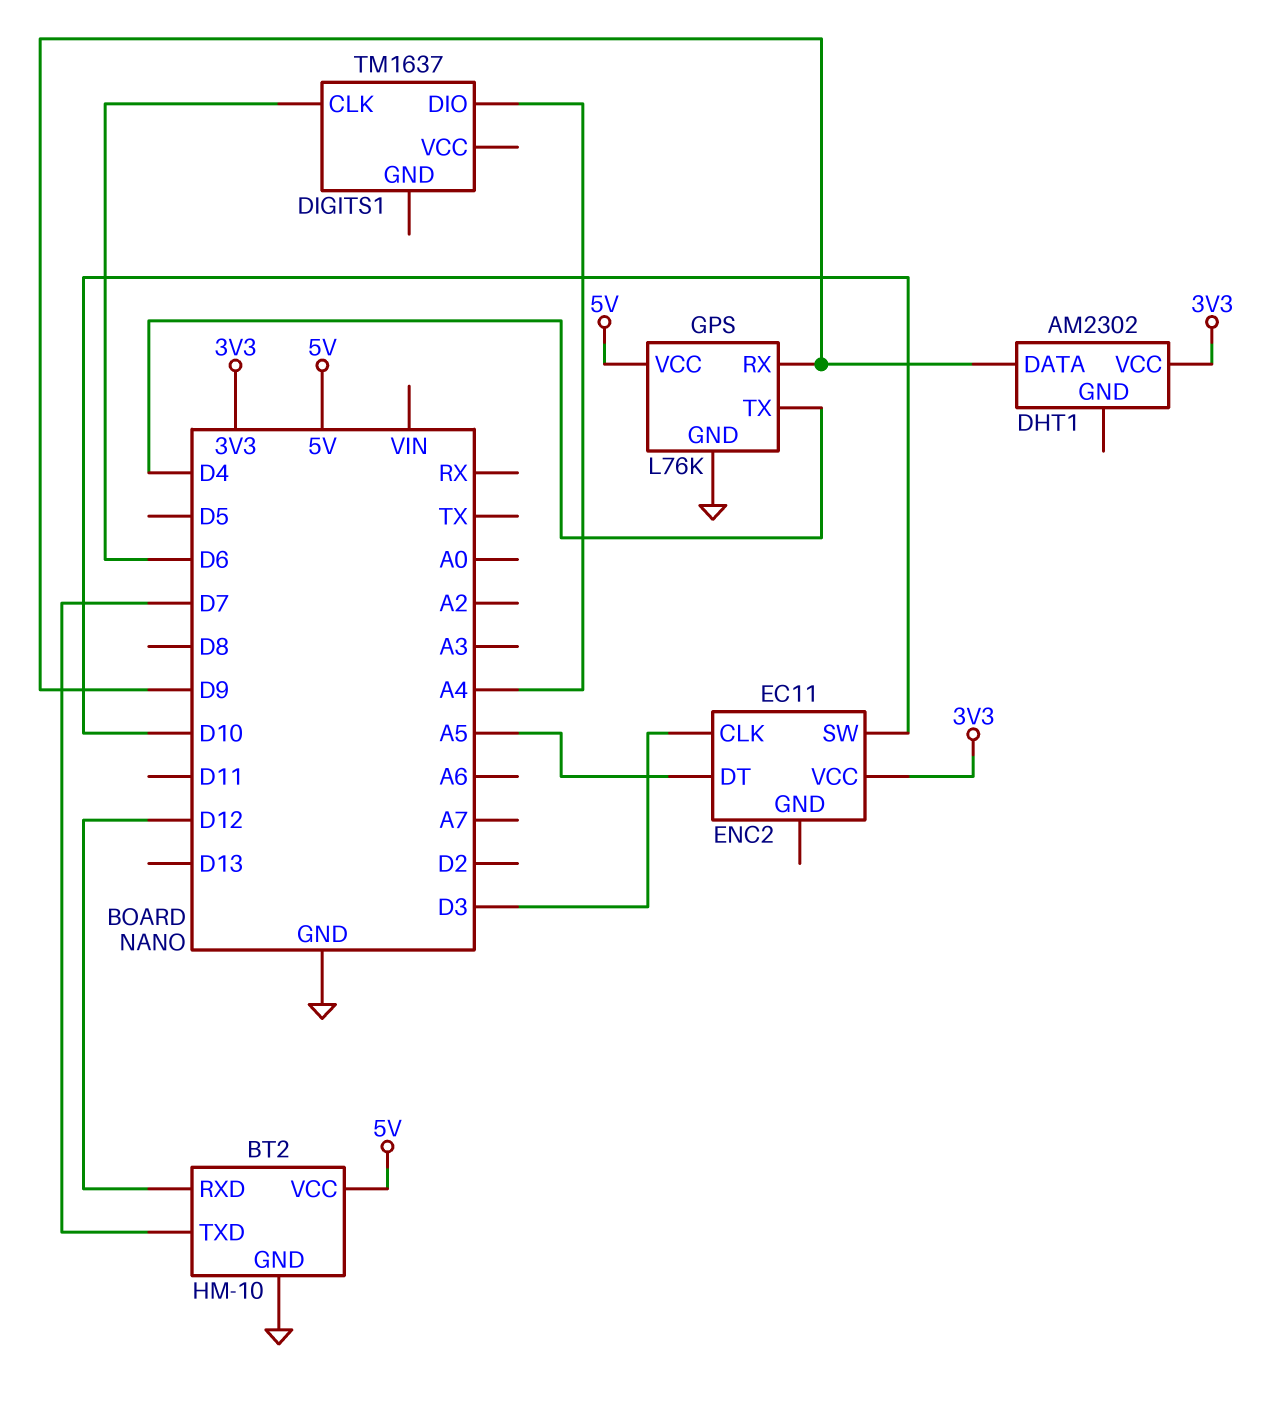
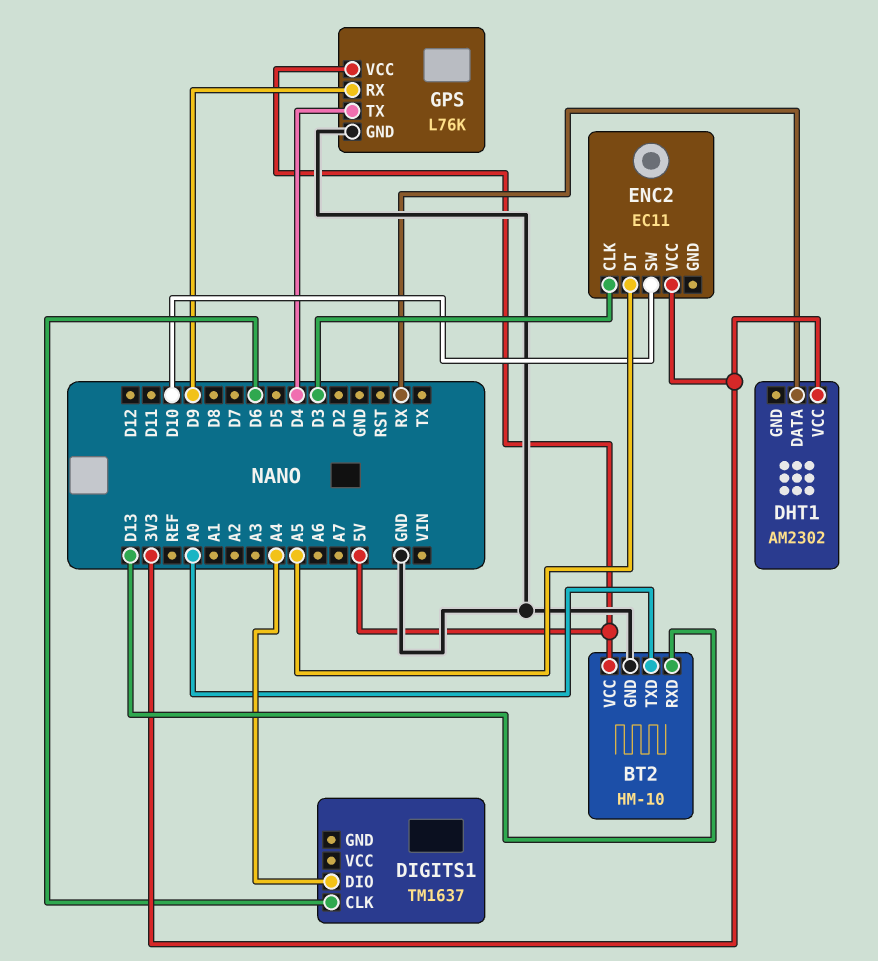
BT2 pin RXD: D12 -> D13
BT2 pin TXD: D7 -> A0
DHT1 pin DATA: D9 -> RX

